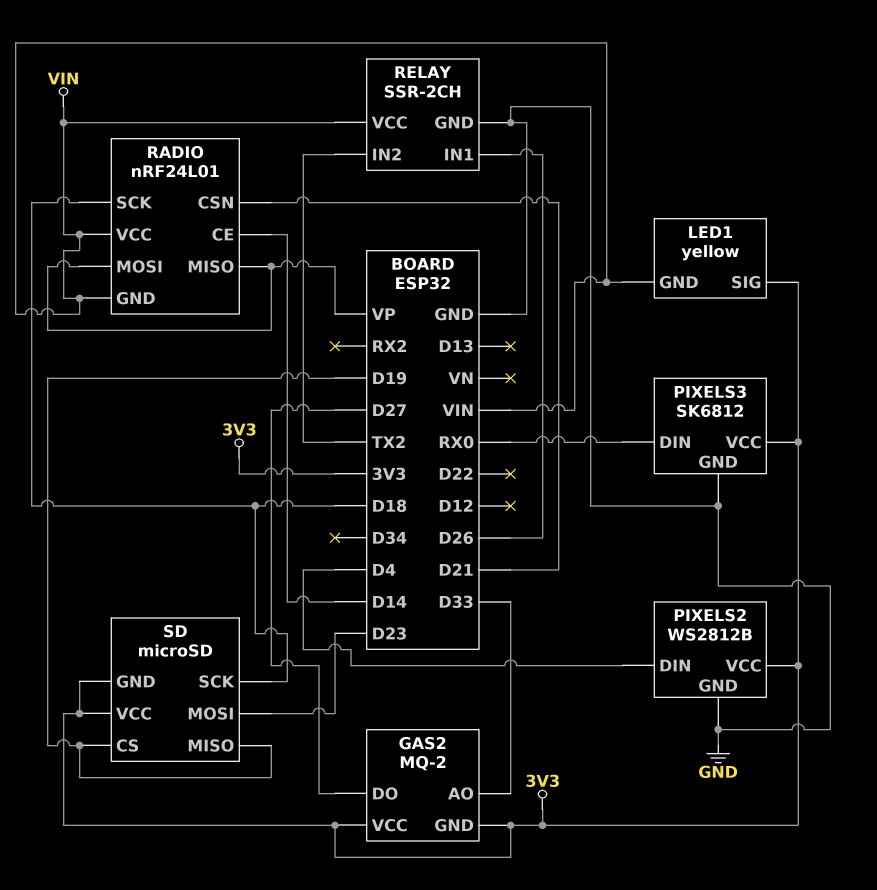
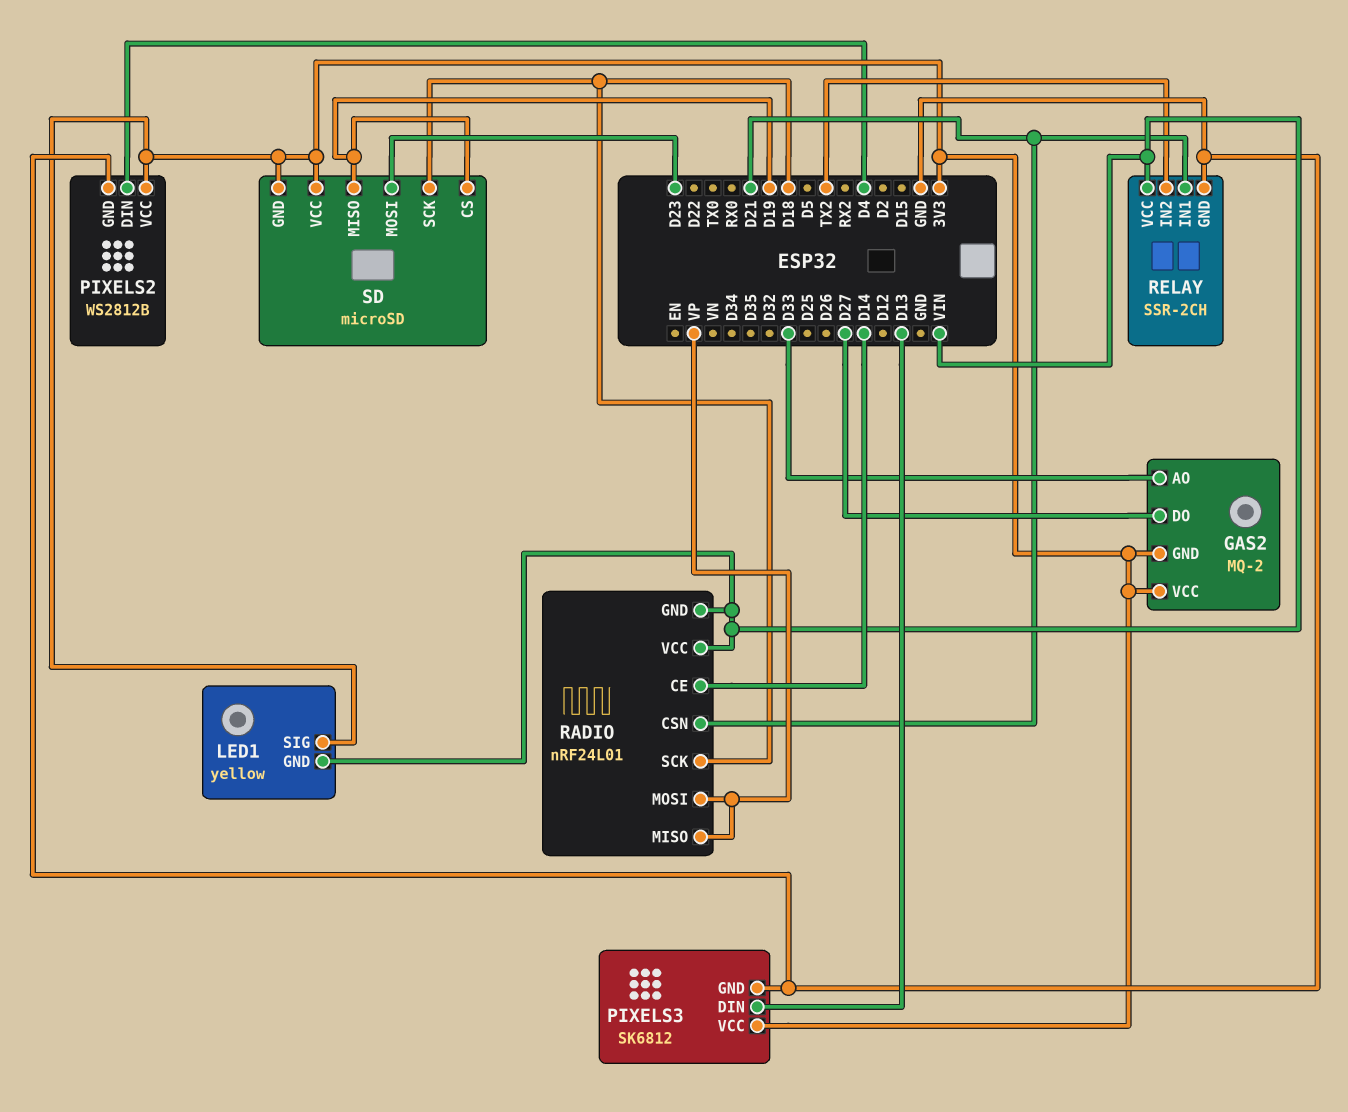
PIXELS3 pin DIN: RX0 -> D13
RELAY pin IN1: D26 -> D21

